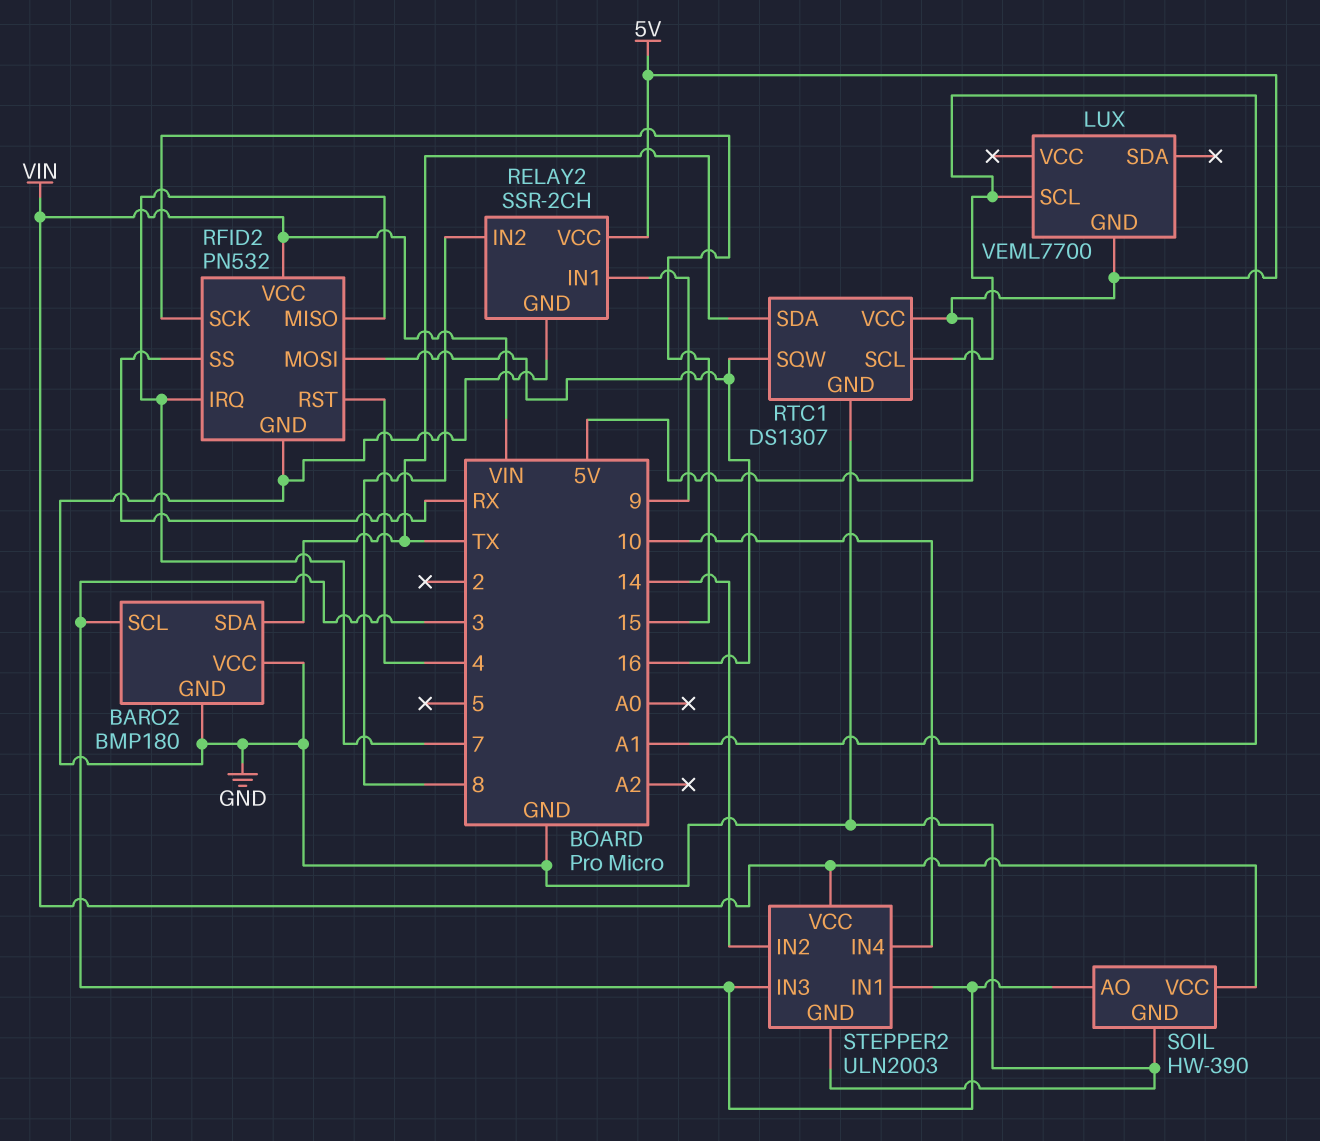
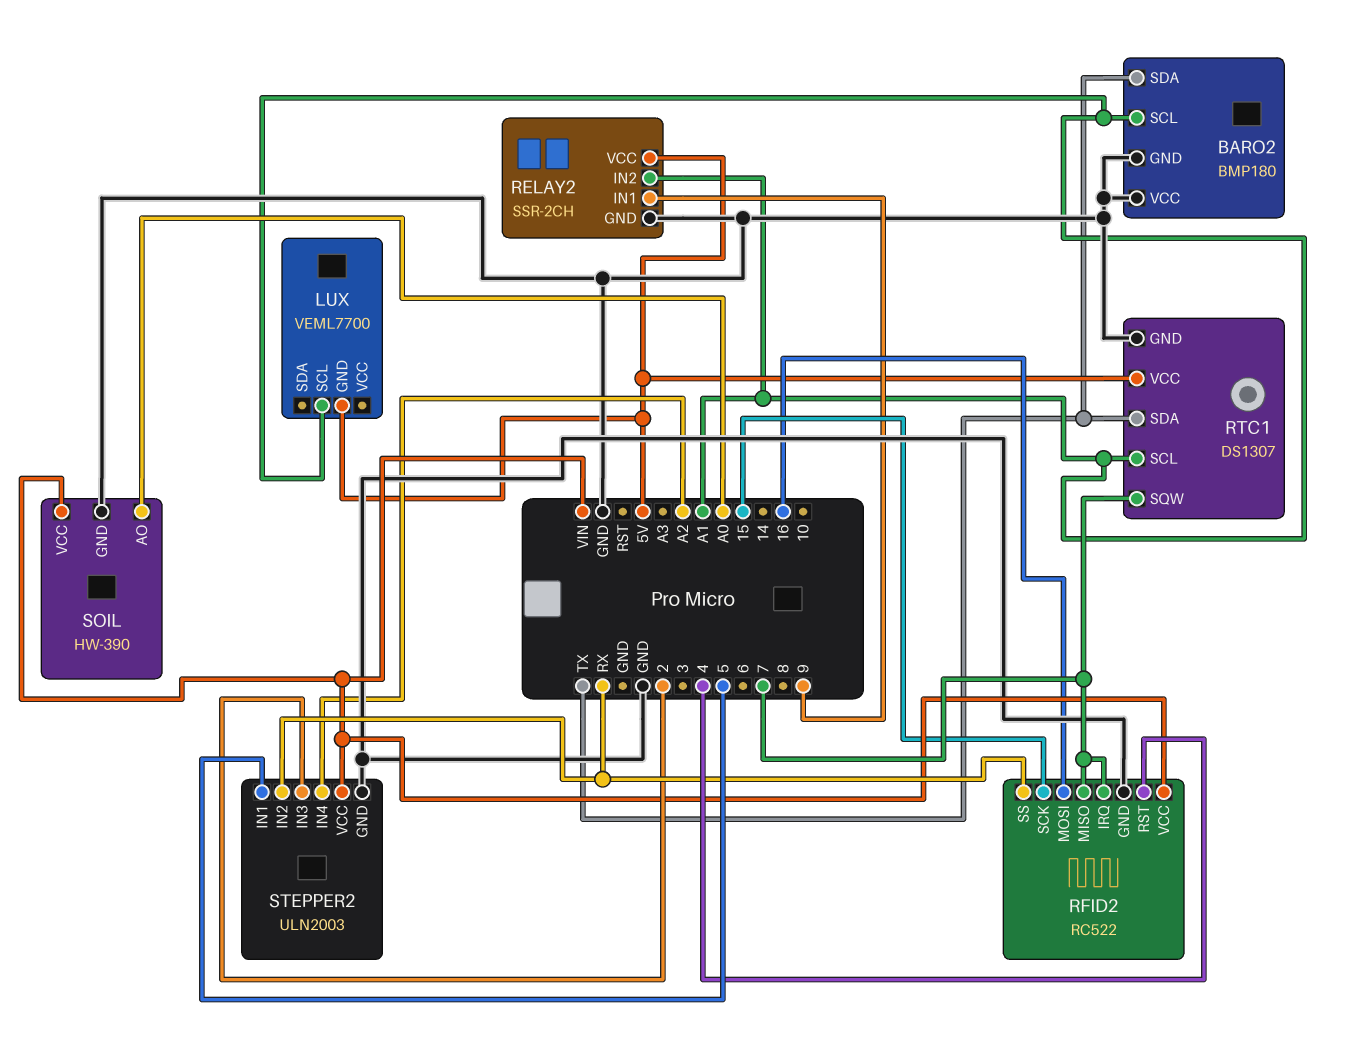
BARO2 pin SCL: 3 -> A1
RELAY2 pin IN2: 8 -> A1
RFID2: PN532 -> RC522
RTC1 pin SQW: 16 -> 7
SOIL pin AO: 3 -> A0
STEPPER2 pin IN1: 3 -> 5
STEPPER2 pin IN2: 14 -> RX
STEPPER2 pin IN3: 3 -> 2
STEPPER2 pin IN4: 10 -> A2

